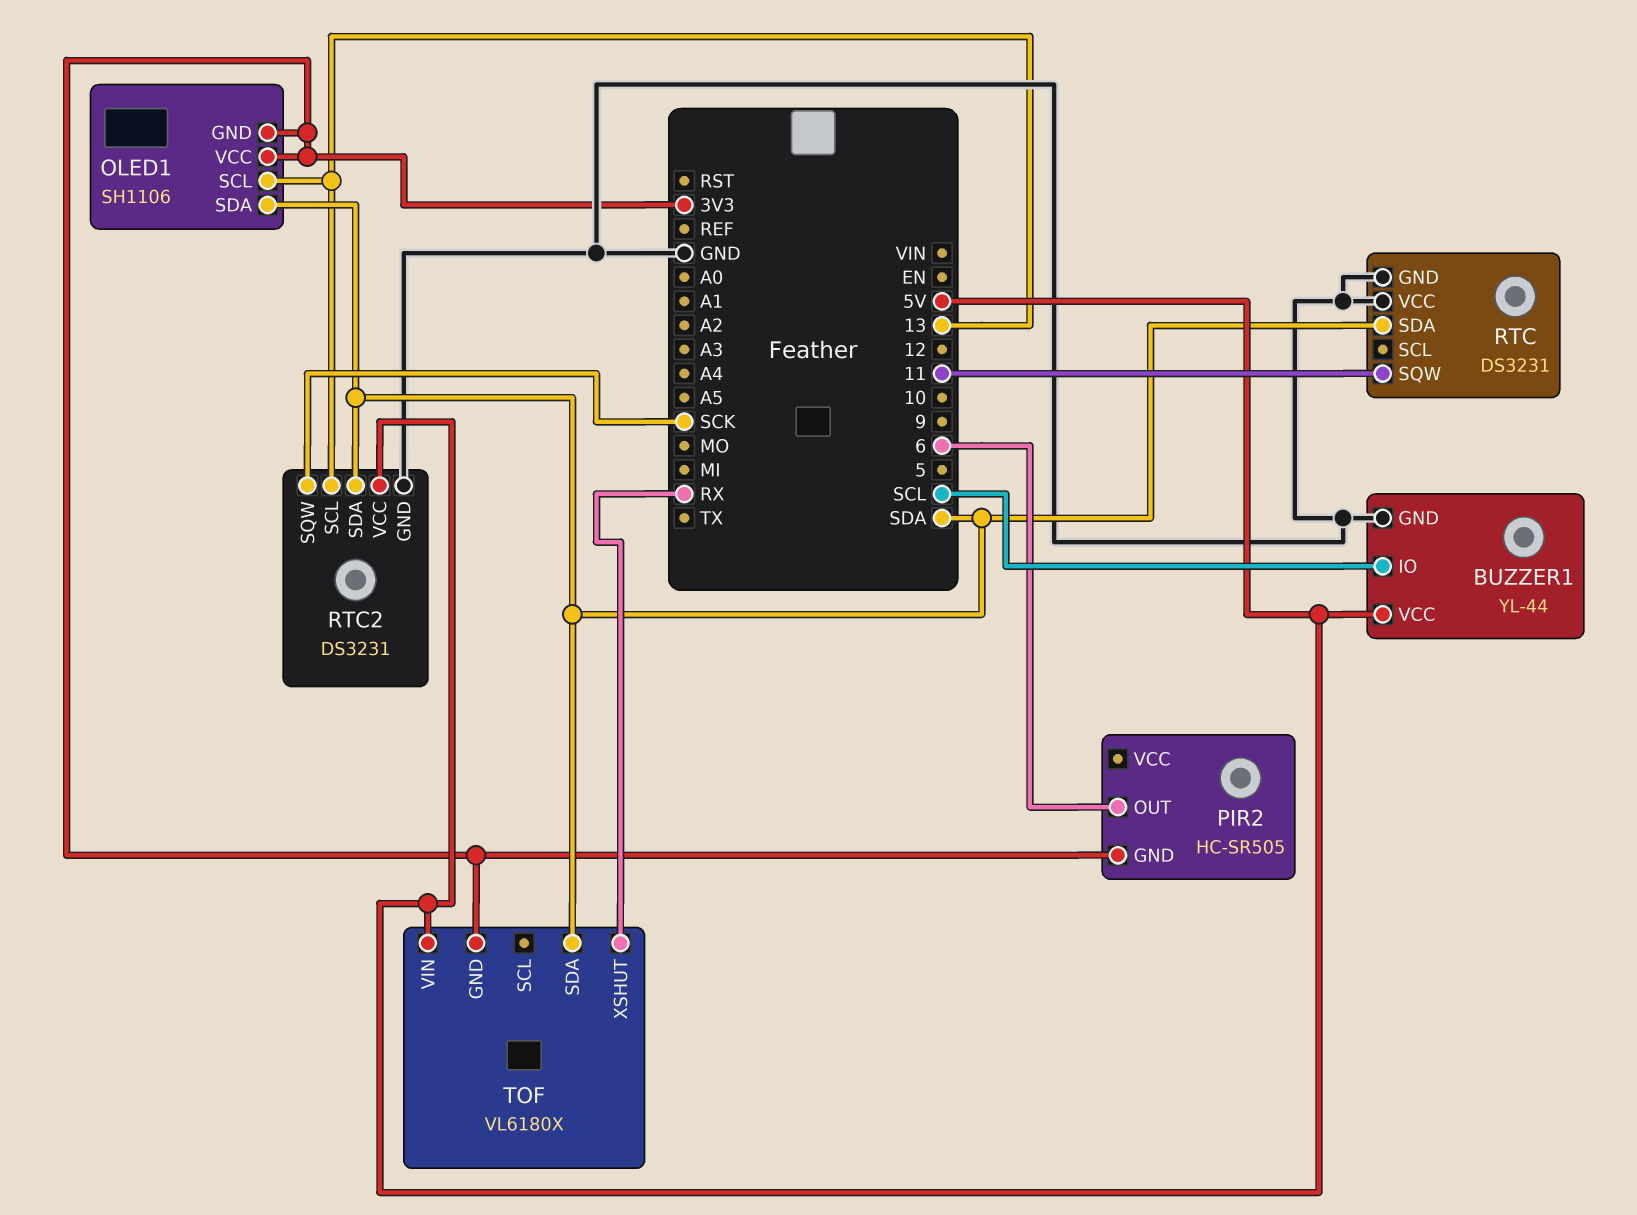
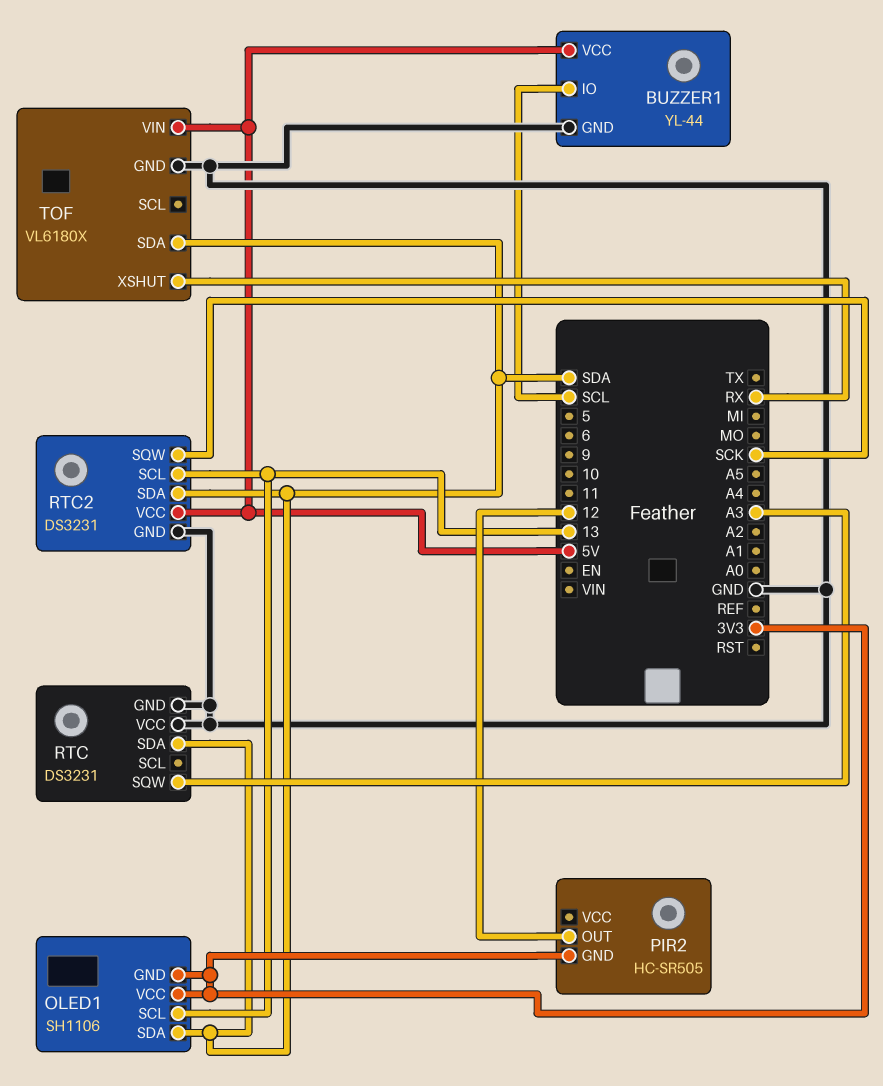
PIR2 pin OUT: 6 -> 12
RTC pin SQW: 11 -> A3
TOF pin GND: 3V3 -> GND

